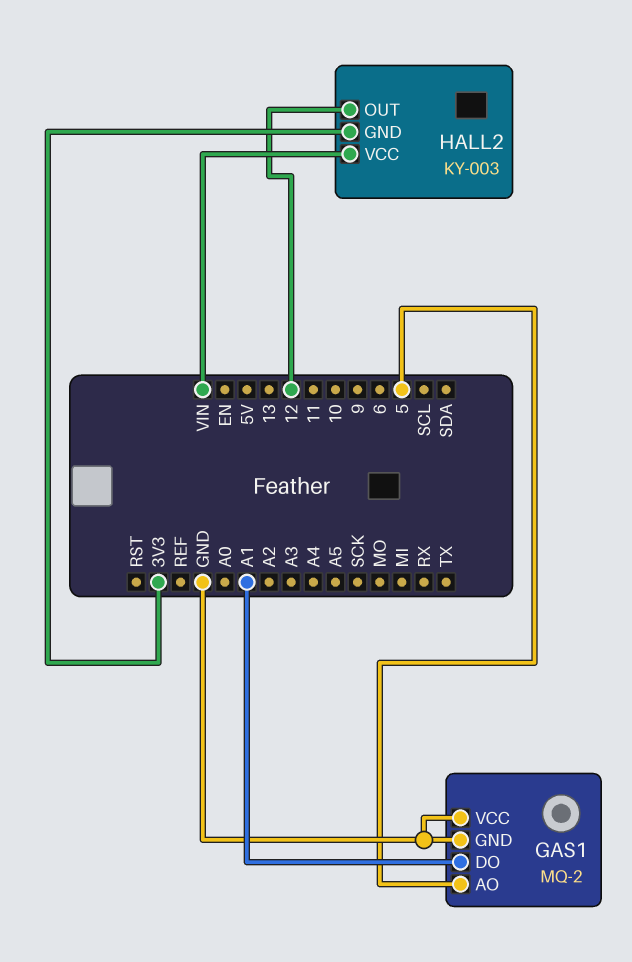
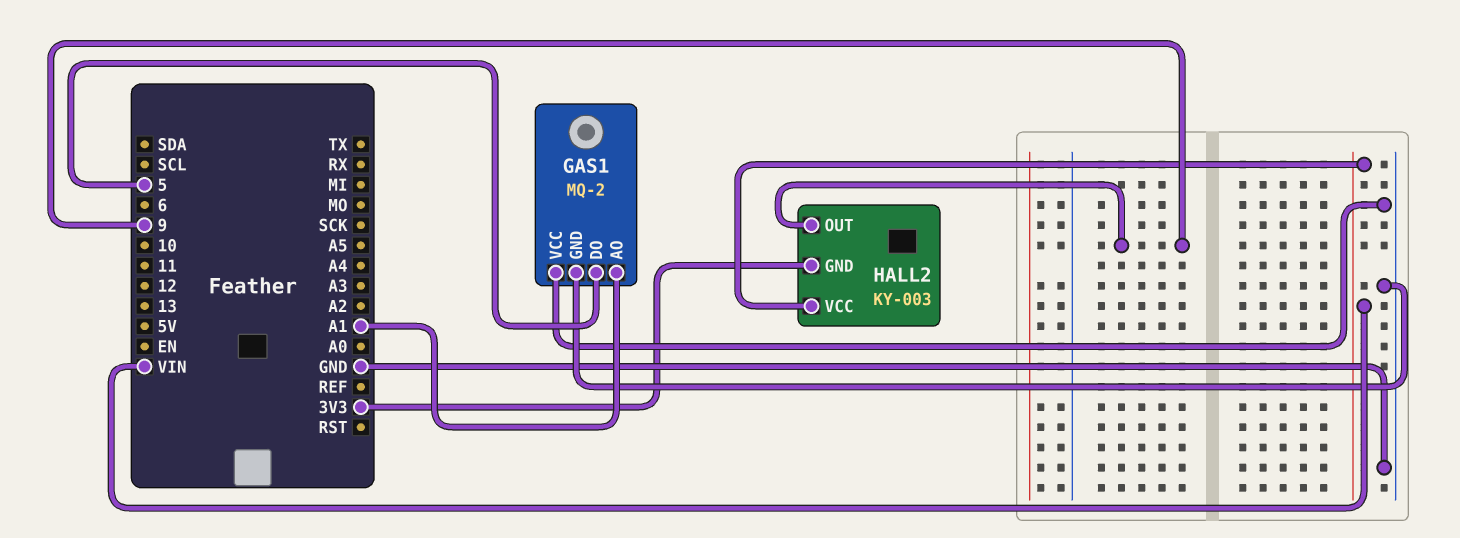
GAS1 pin AO: 5 -> A1
GAS1 pin DO: A1 -> 5
HALL2 pin OUT: 12 -> 9

